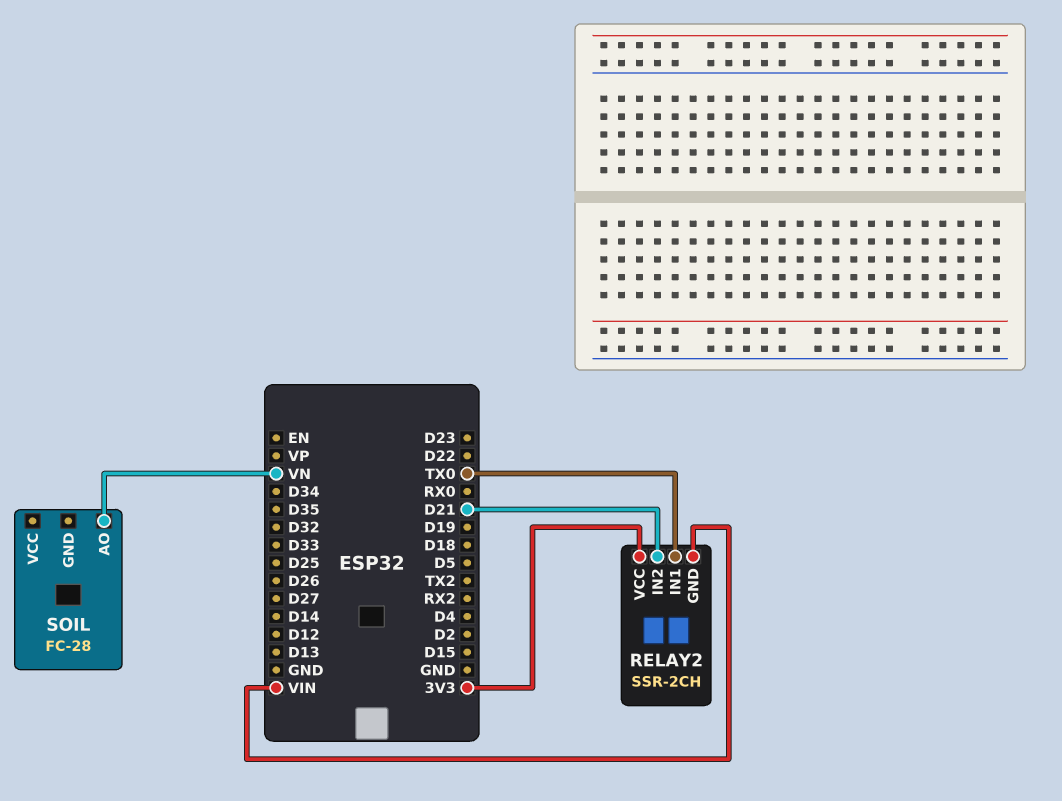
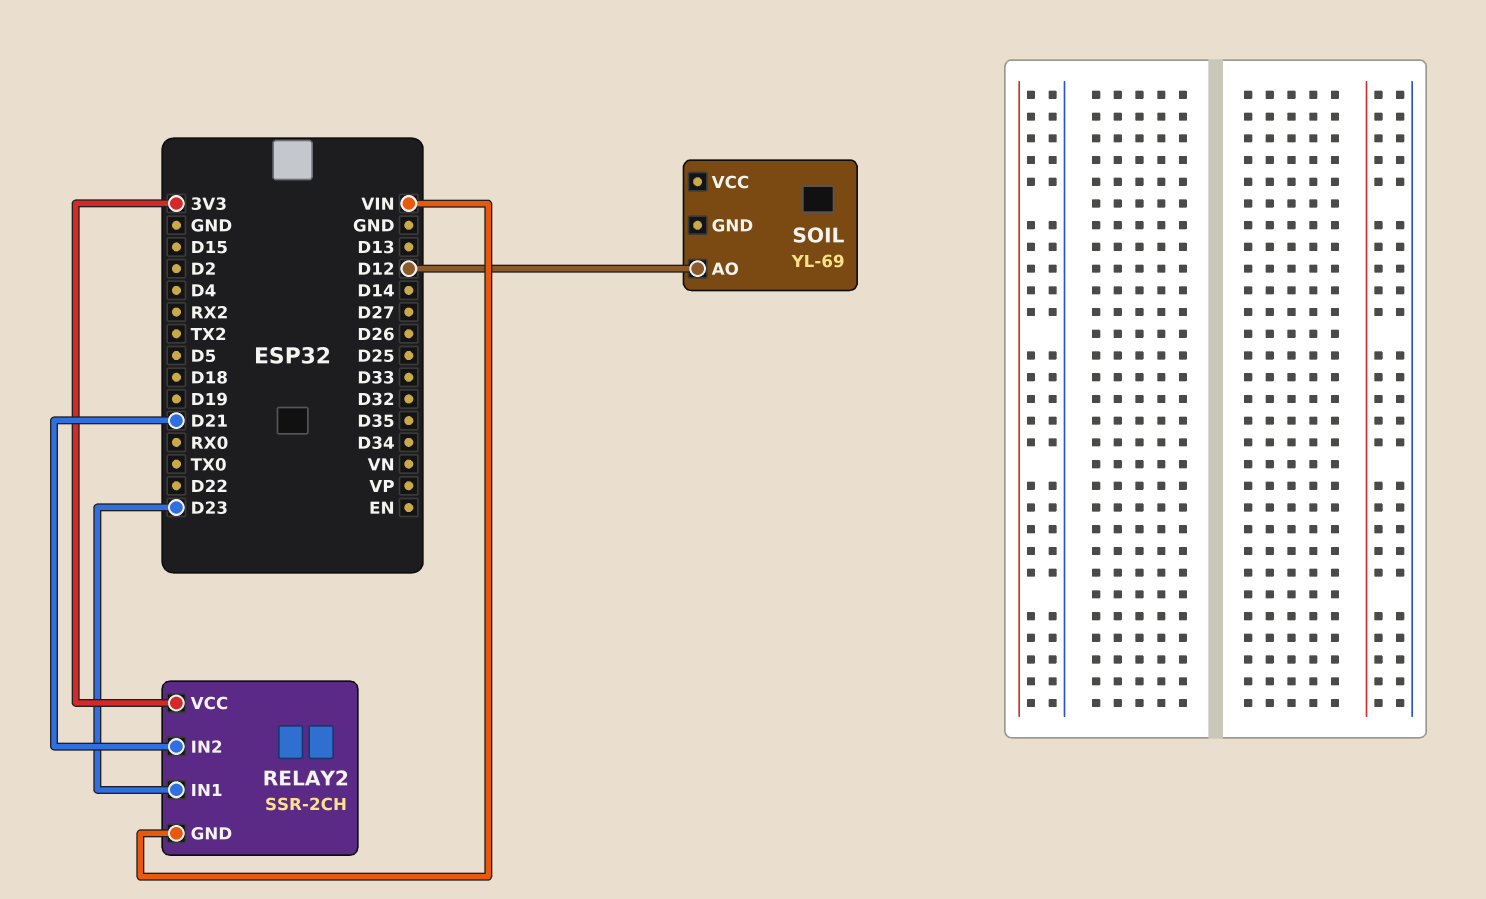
RELAY2 pin IN1: TX0 -> D23
SOIL: FC-28 -> YL-69
SOIL pin AO: VN -> D12

